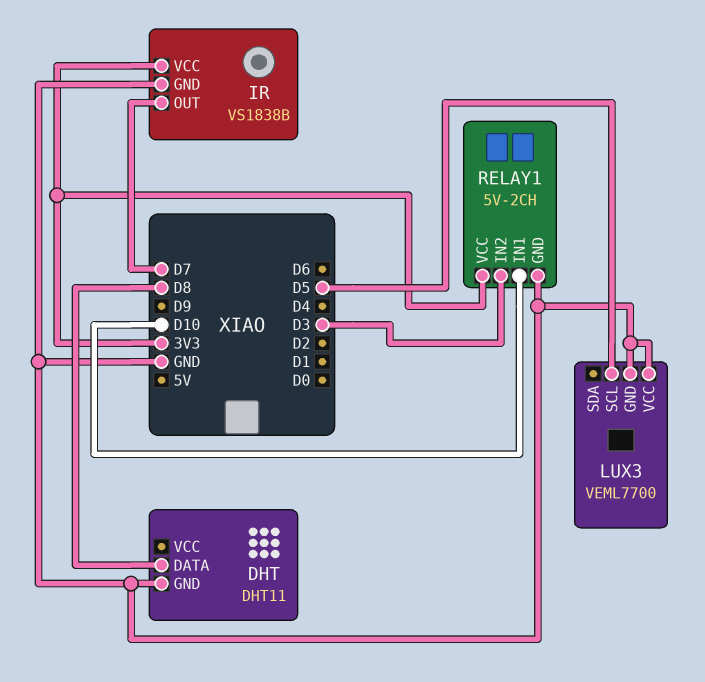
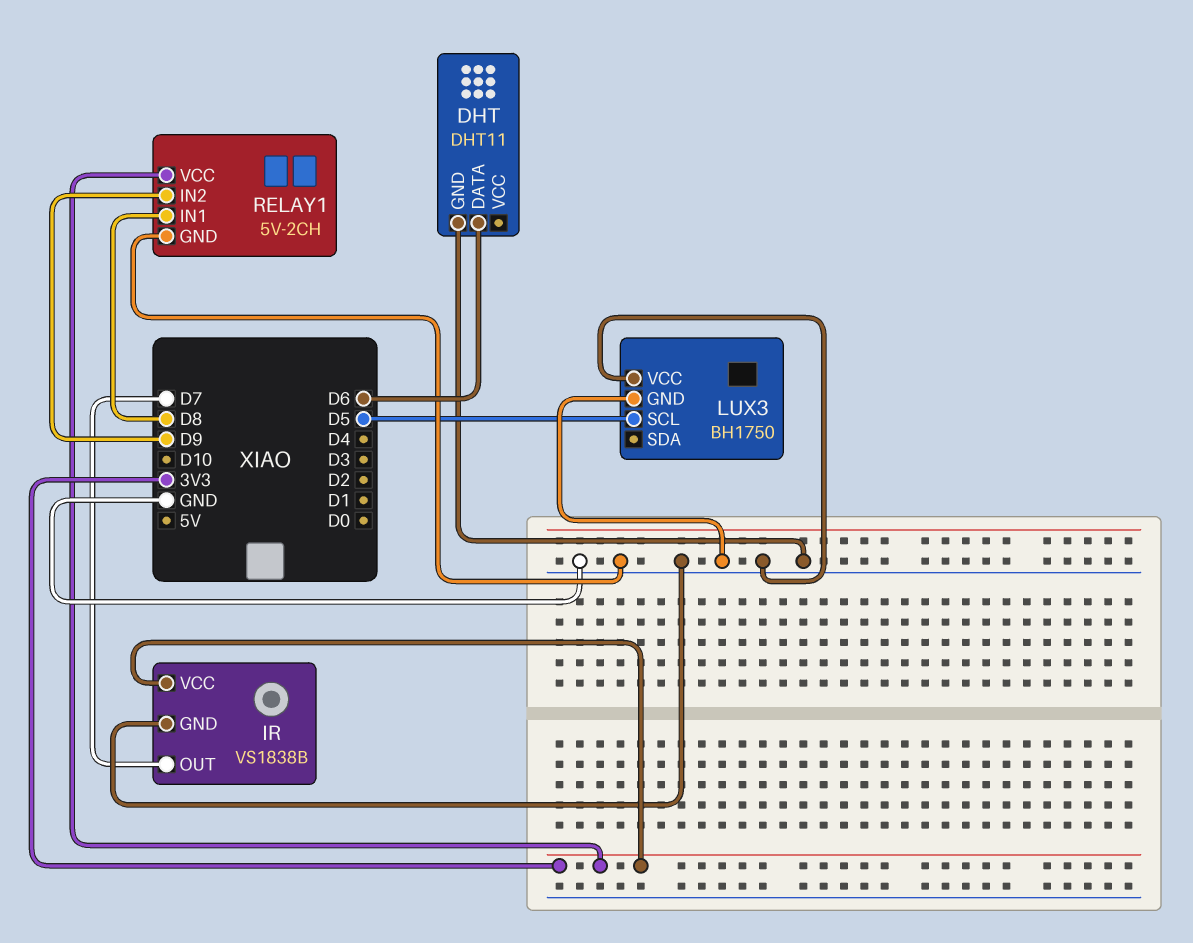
DHT pin DATA: D8 -> D6
LUX3: VEML7700 -> BH1750
RELAY1 pin IN1: D10 -> D8
RELAY1 pin IN2: D3 -> D9

